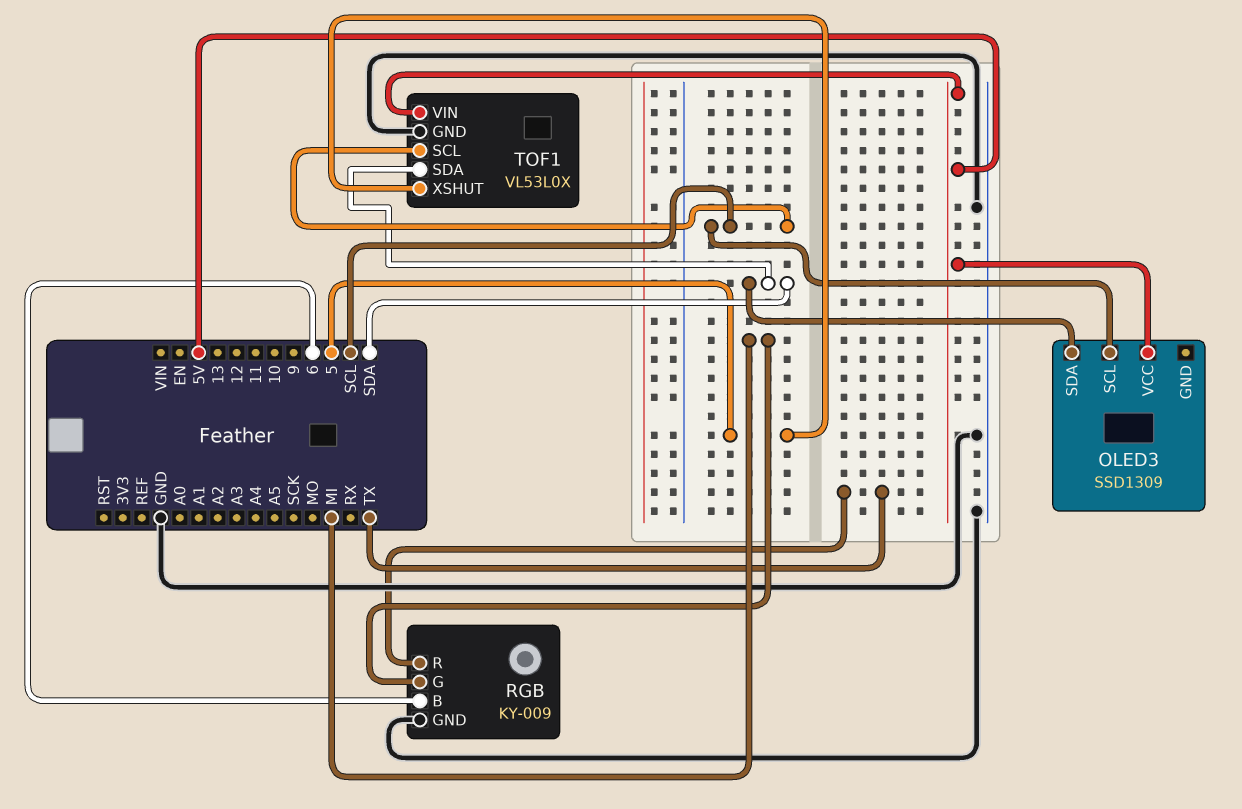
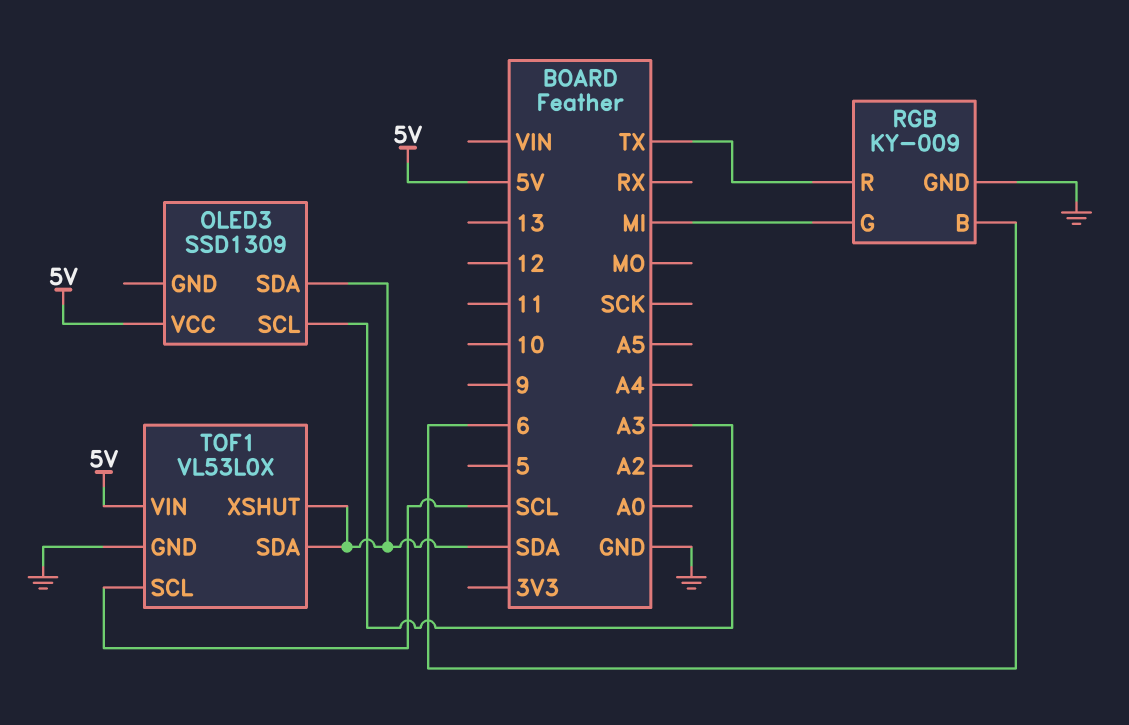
OLED3 pin SCL: SCL -> A3
TOF1 pin XSHUT: 5 -> SDA

